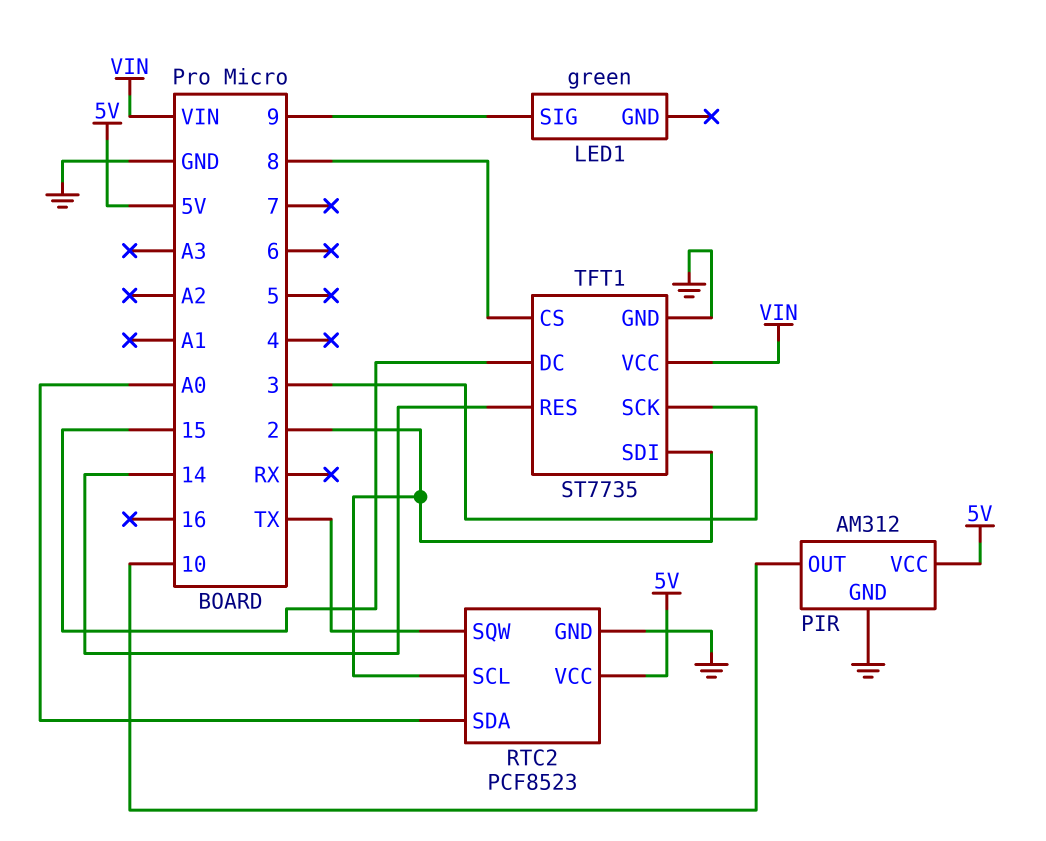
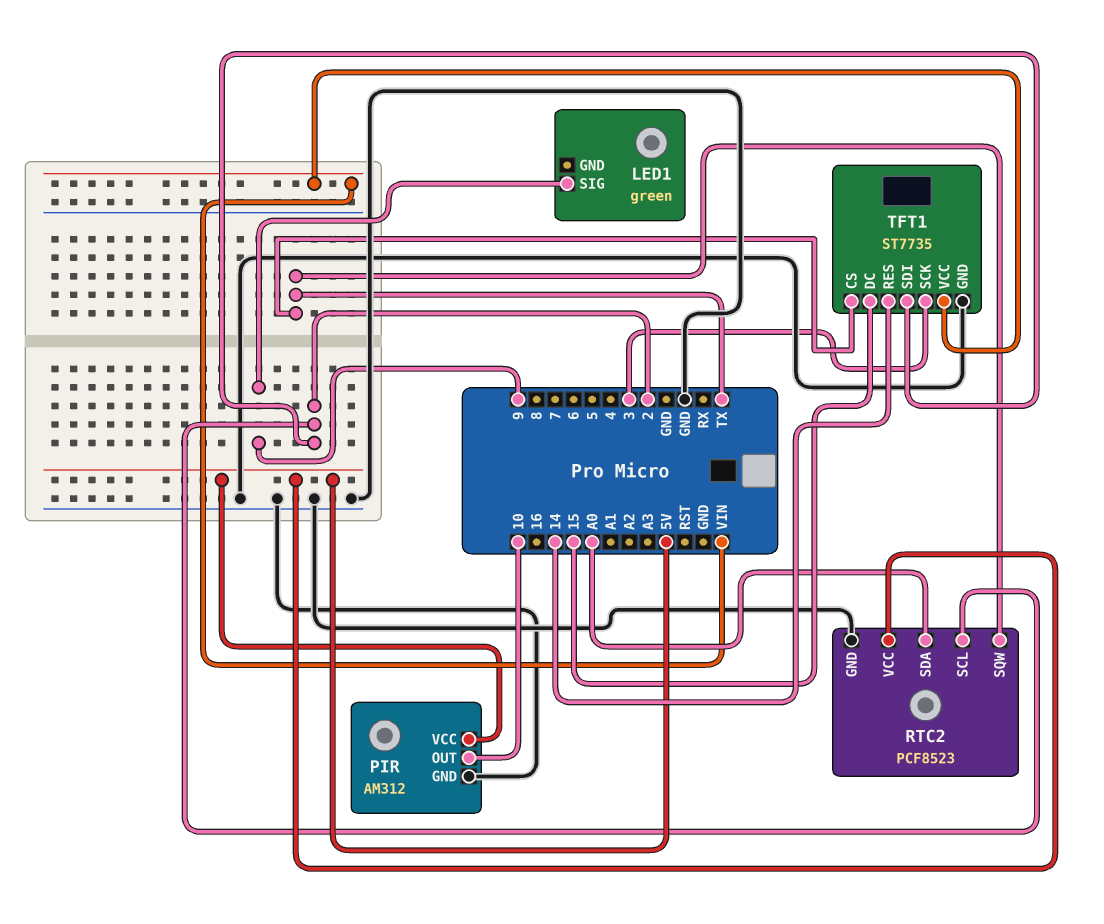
TFT1 pin CS: 8 -> TX

